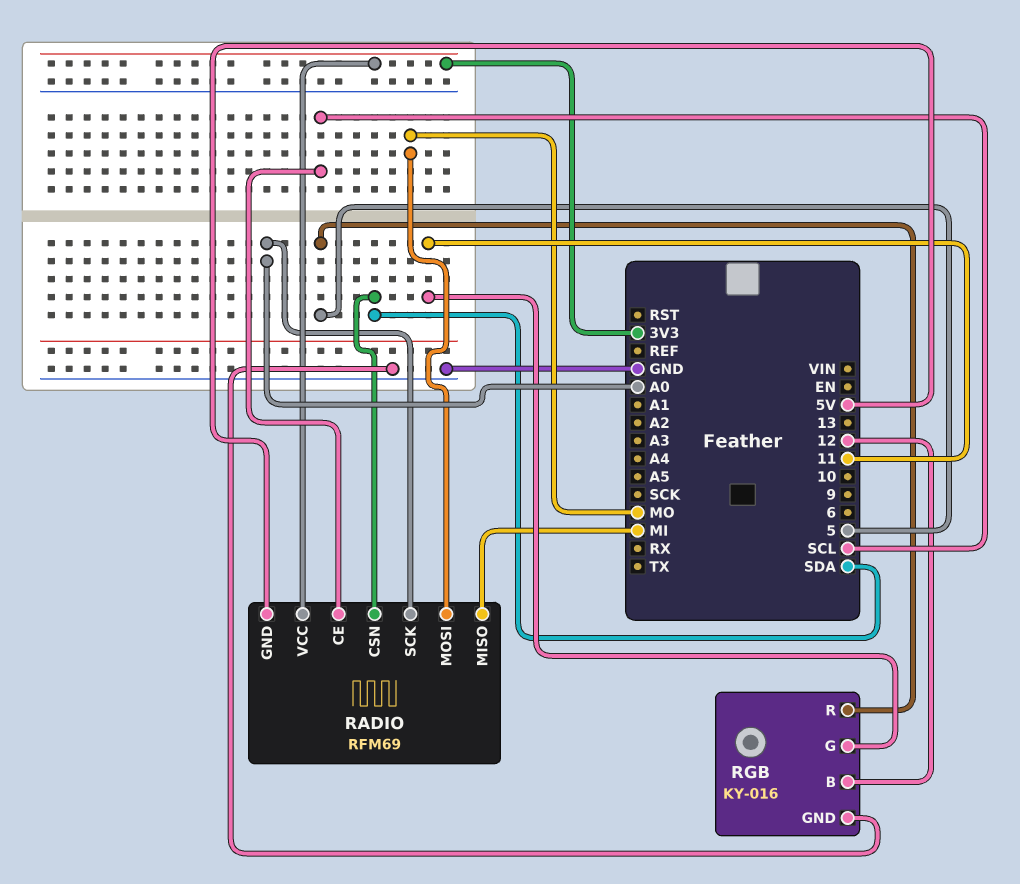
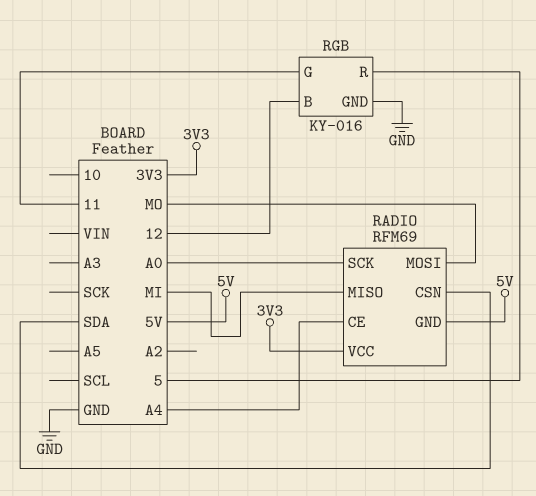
RADIO pin CE: SCL -> A4

